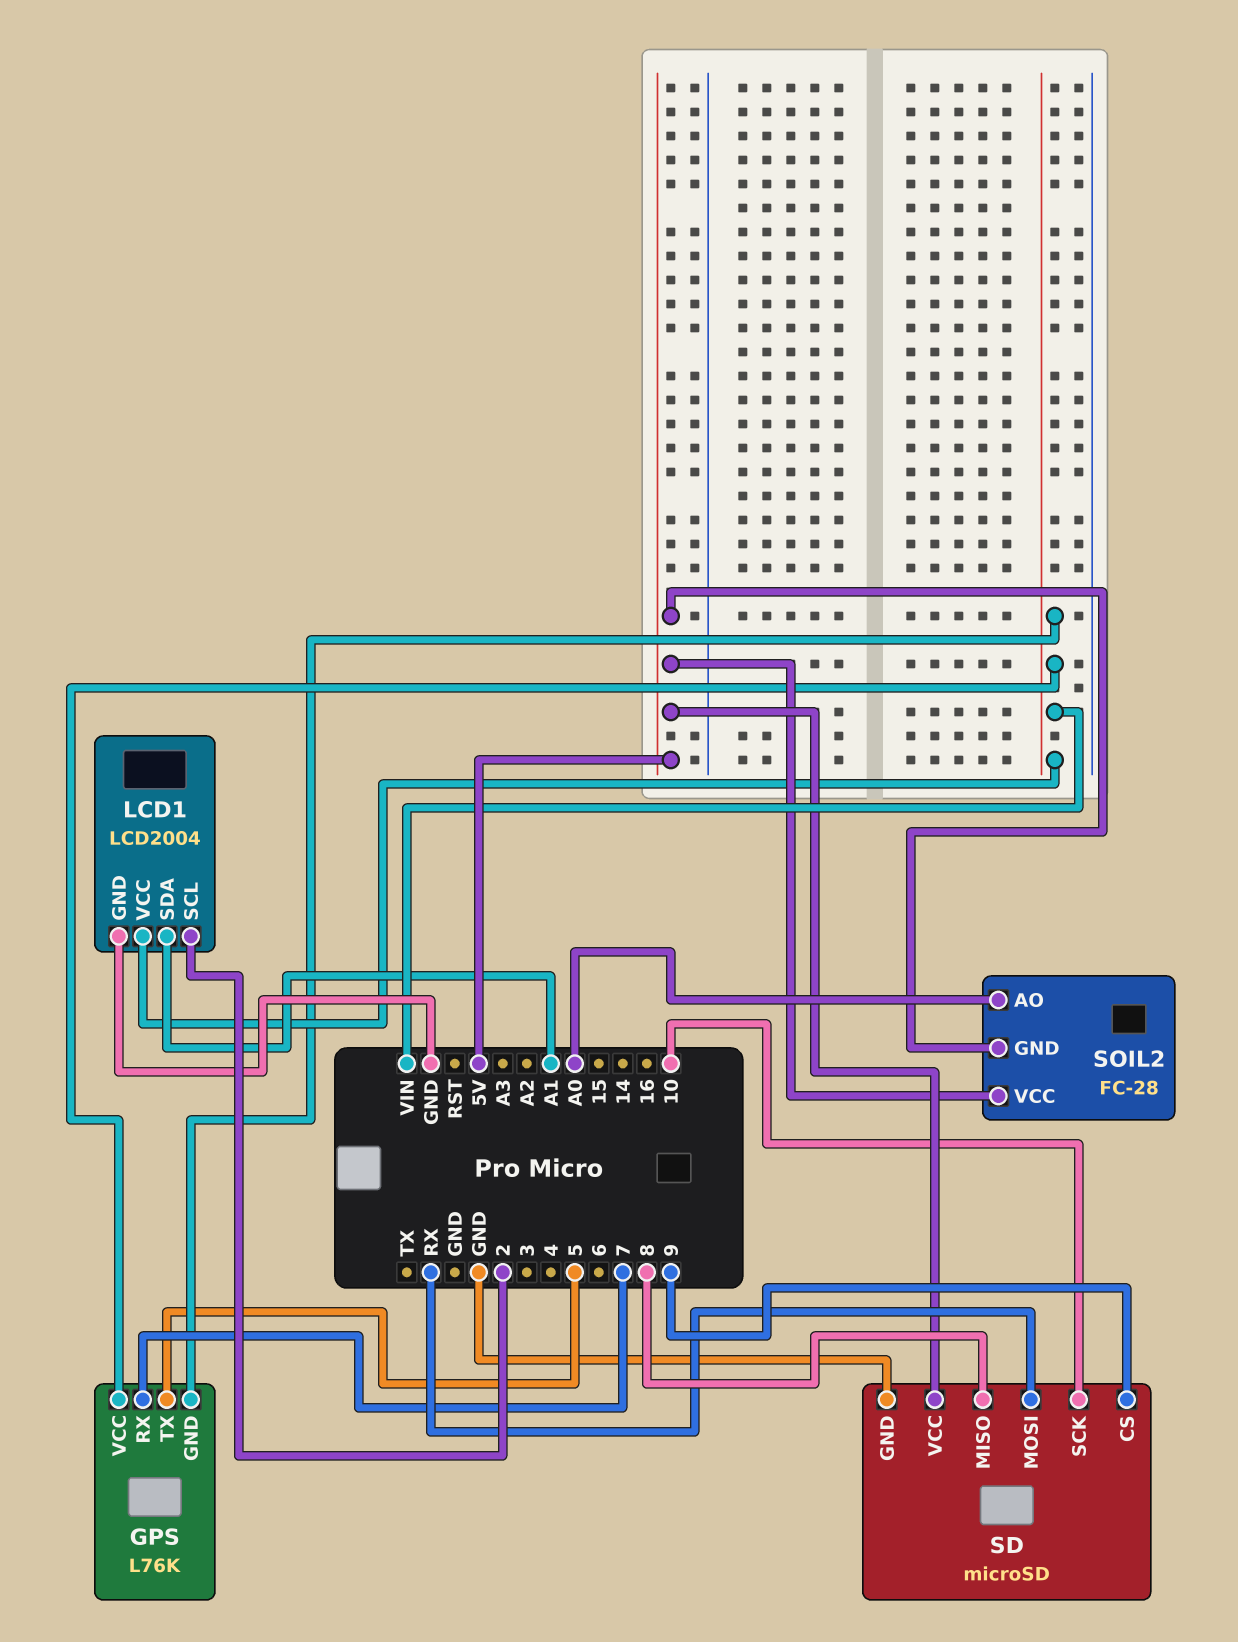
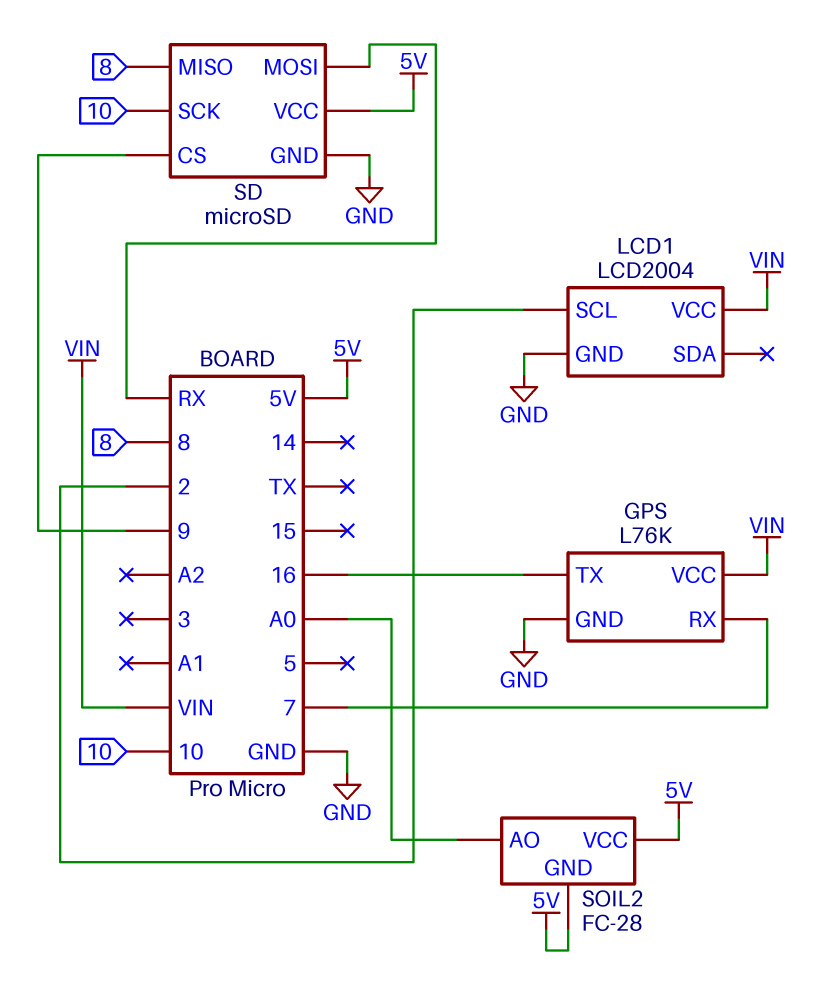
GPS pin GND: VIN -> GND
GPS pin TX: 5 -> 16
LCD1 pin SDA: A1 -> none

